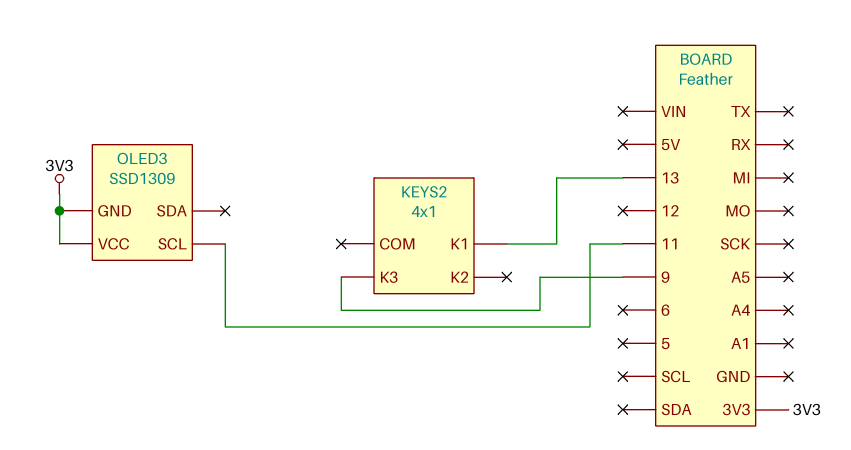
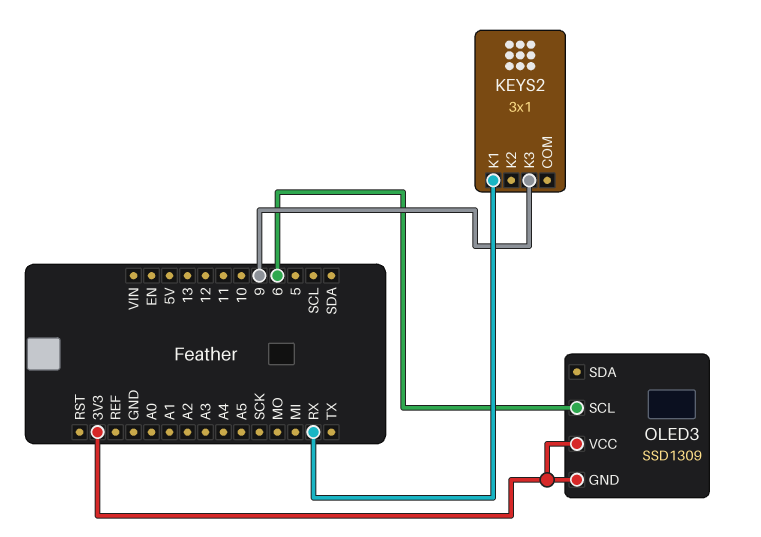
KEYS2: 4x1 -> 3x1
KEYS2 pin K1: 13 -> RX
OLED3 pin SCL: 11 -> 6

